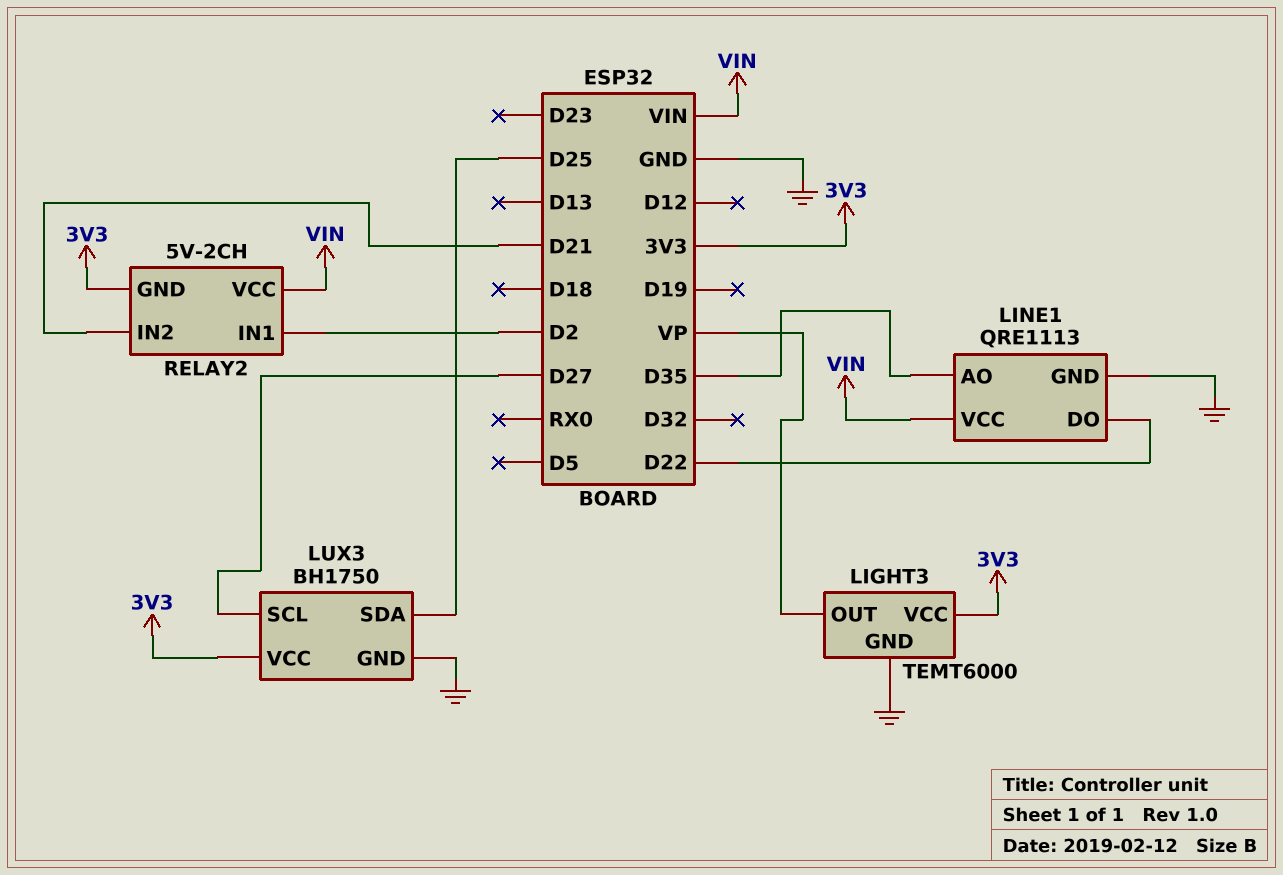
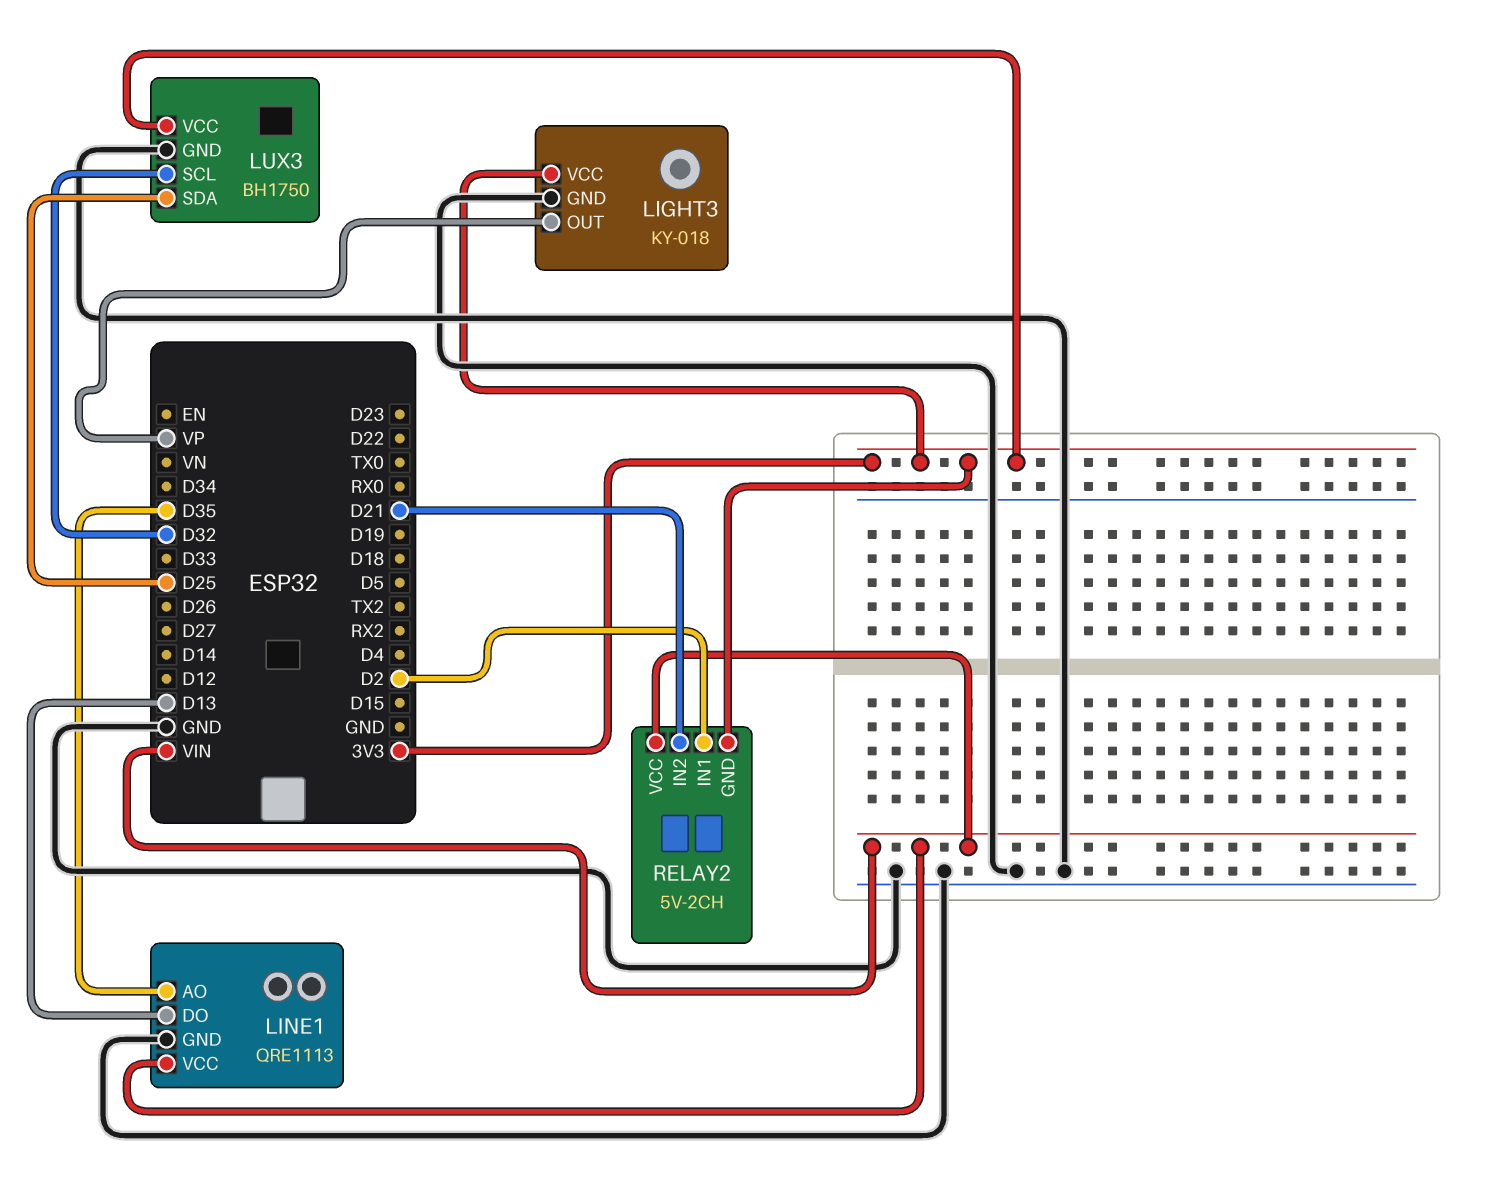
LIGHT3: TEMT6000 -> KY-018
LINE1 pin DO: D22 -> D13
LUX3 pin SCL: D27 -> D32

